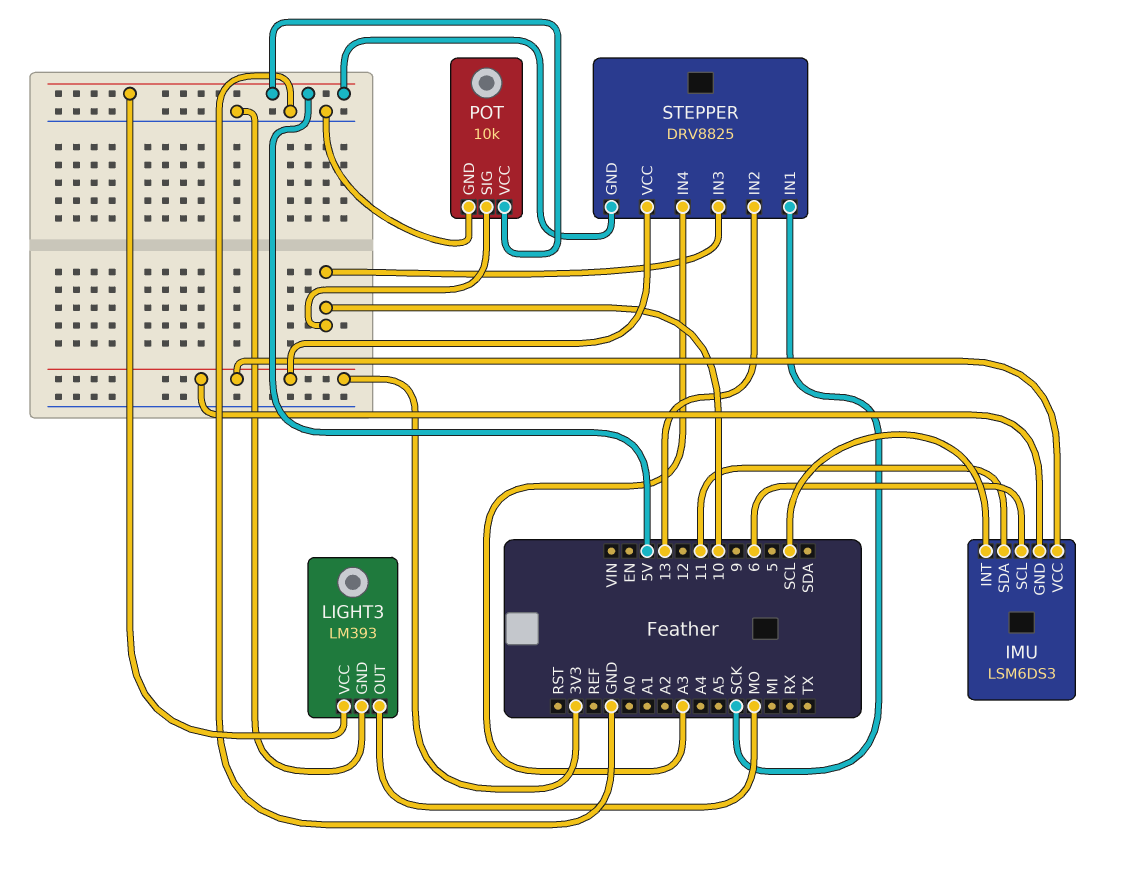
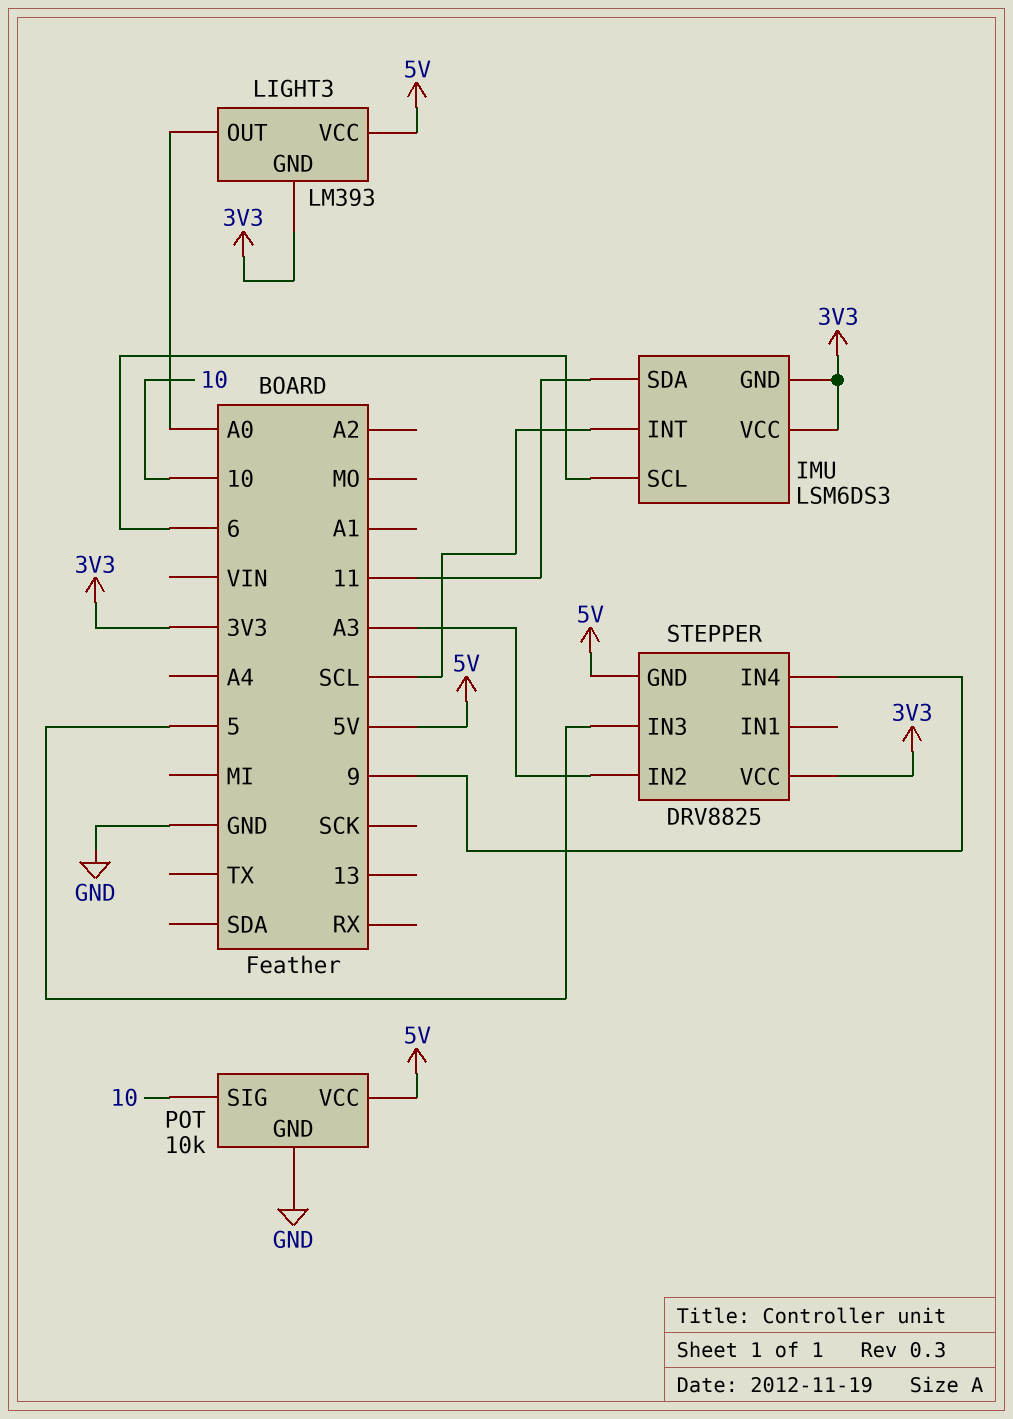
LIGHT3 pin GND: GND -> 3V3
LIGHT3 pin OUT: MO -> A0
STEPPER pin IN1: SCK -> none
STEPPER pin IN2: 13 -> A3
STEPPER pin IN3: 10 -> 5
STEPPER pin IN4: A3 -> 9

